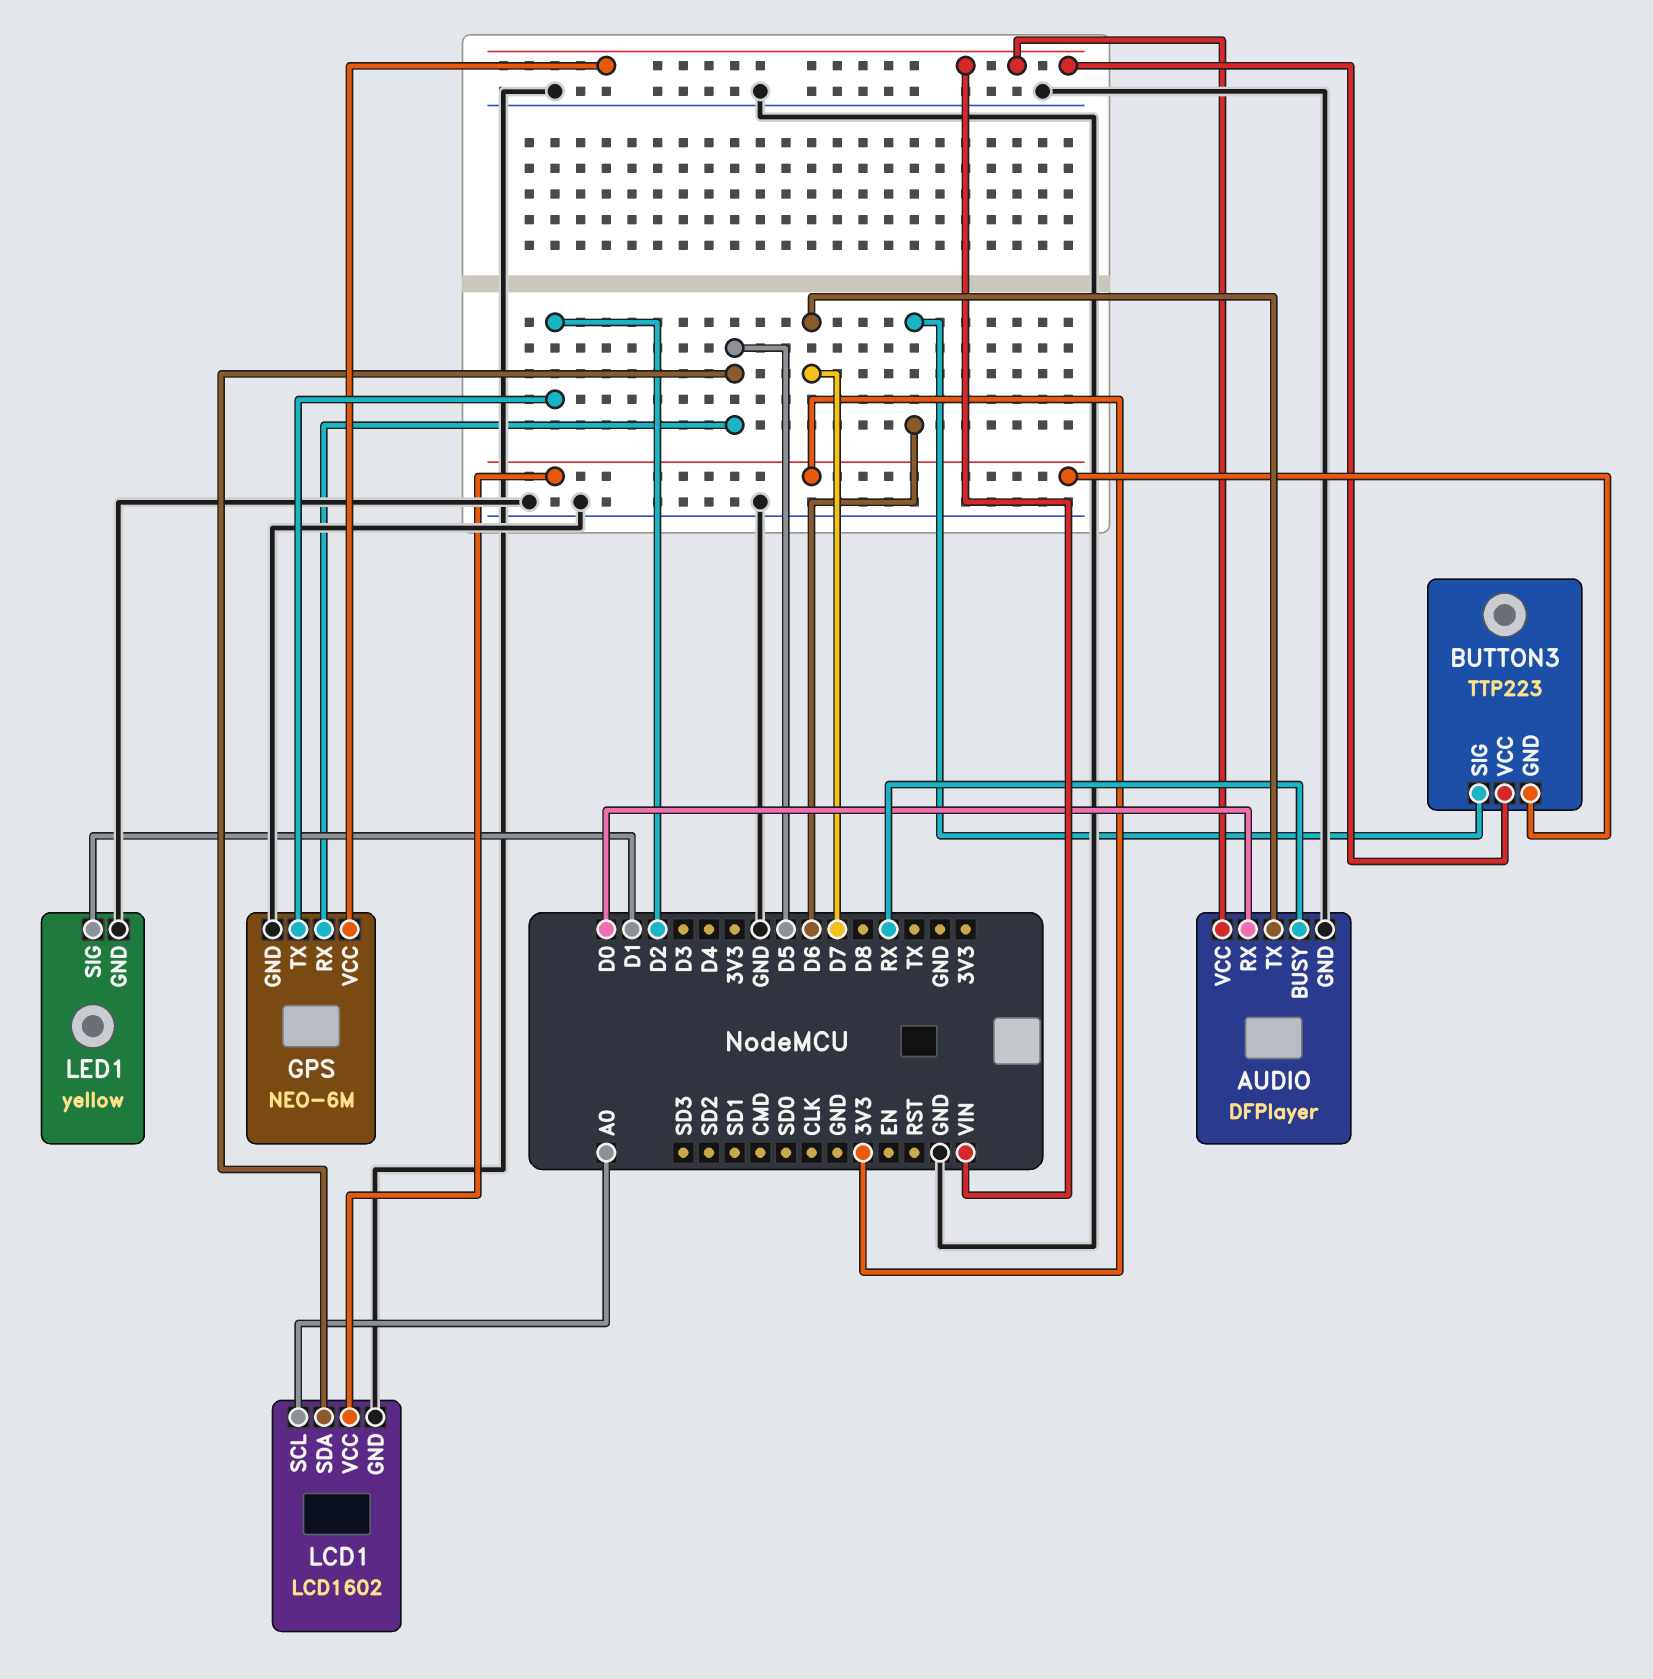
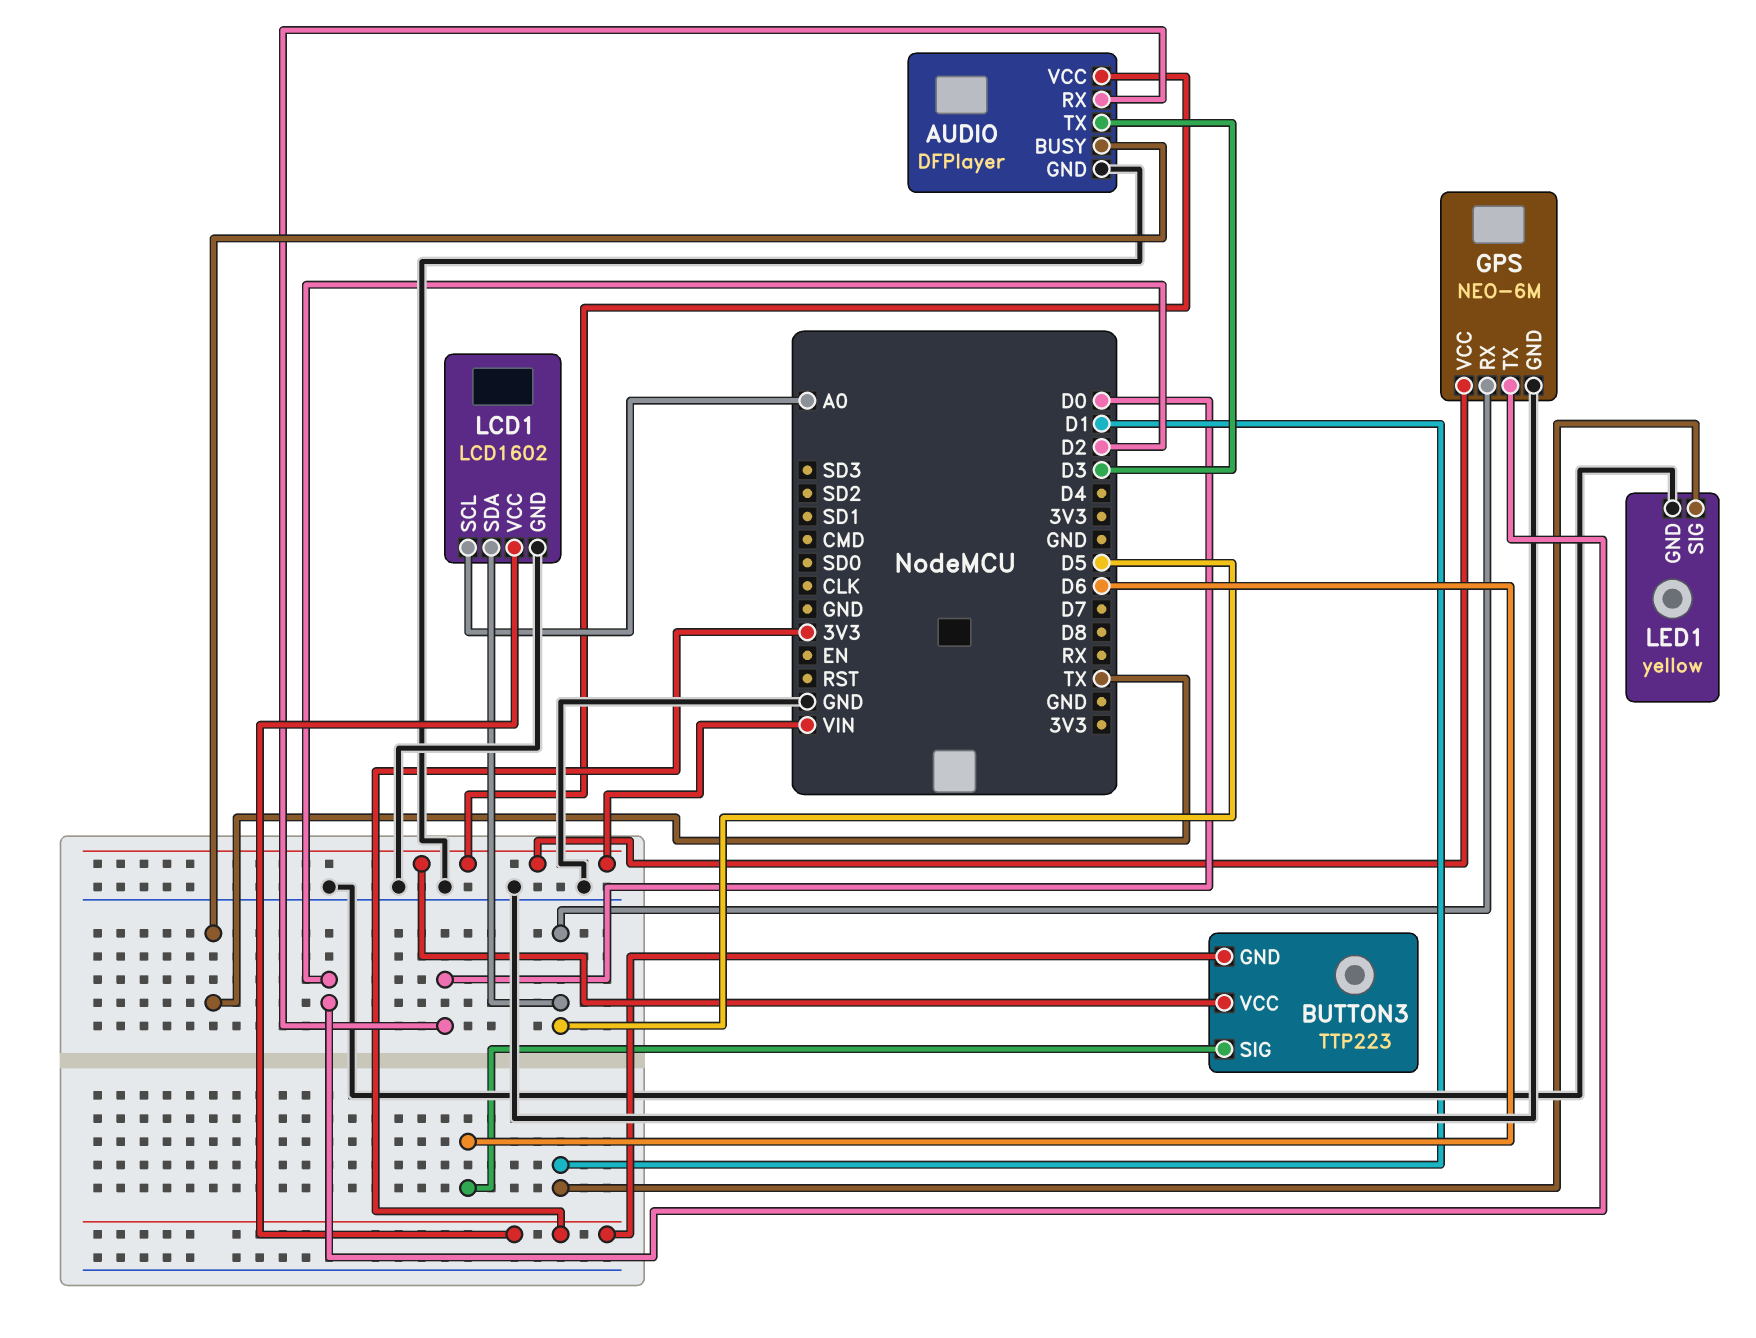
AUDIO pin BUSY: RX -> TX
AUDIO pin TX: D7 -> D3

